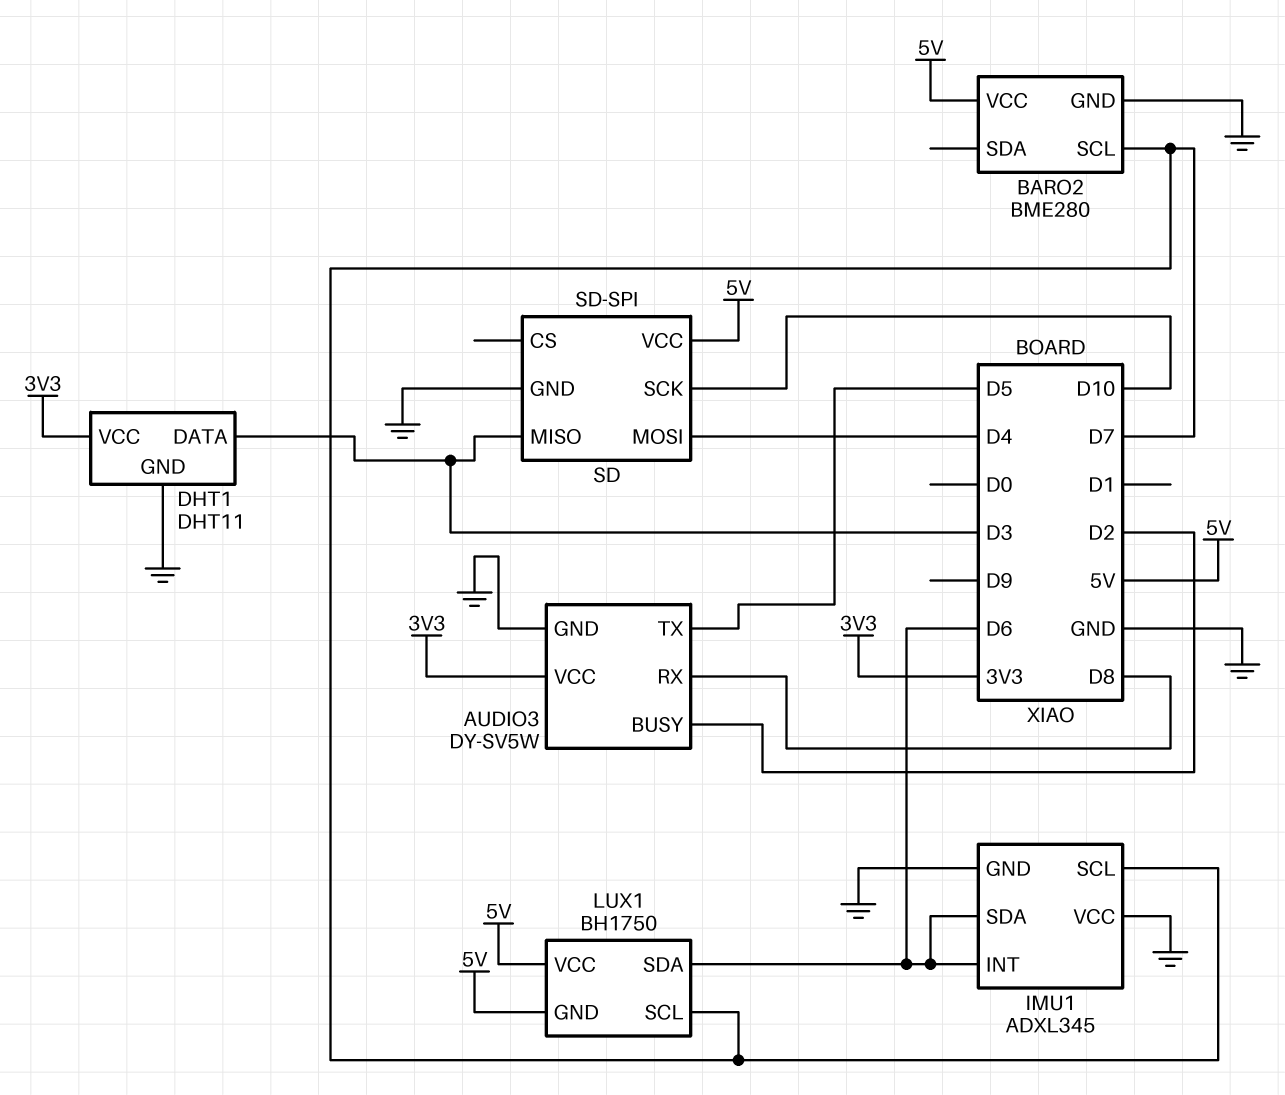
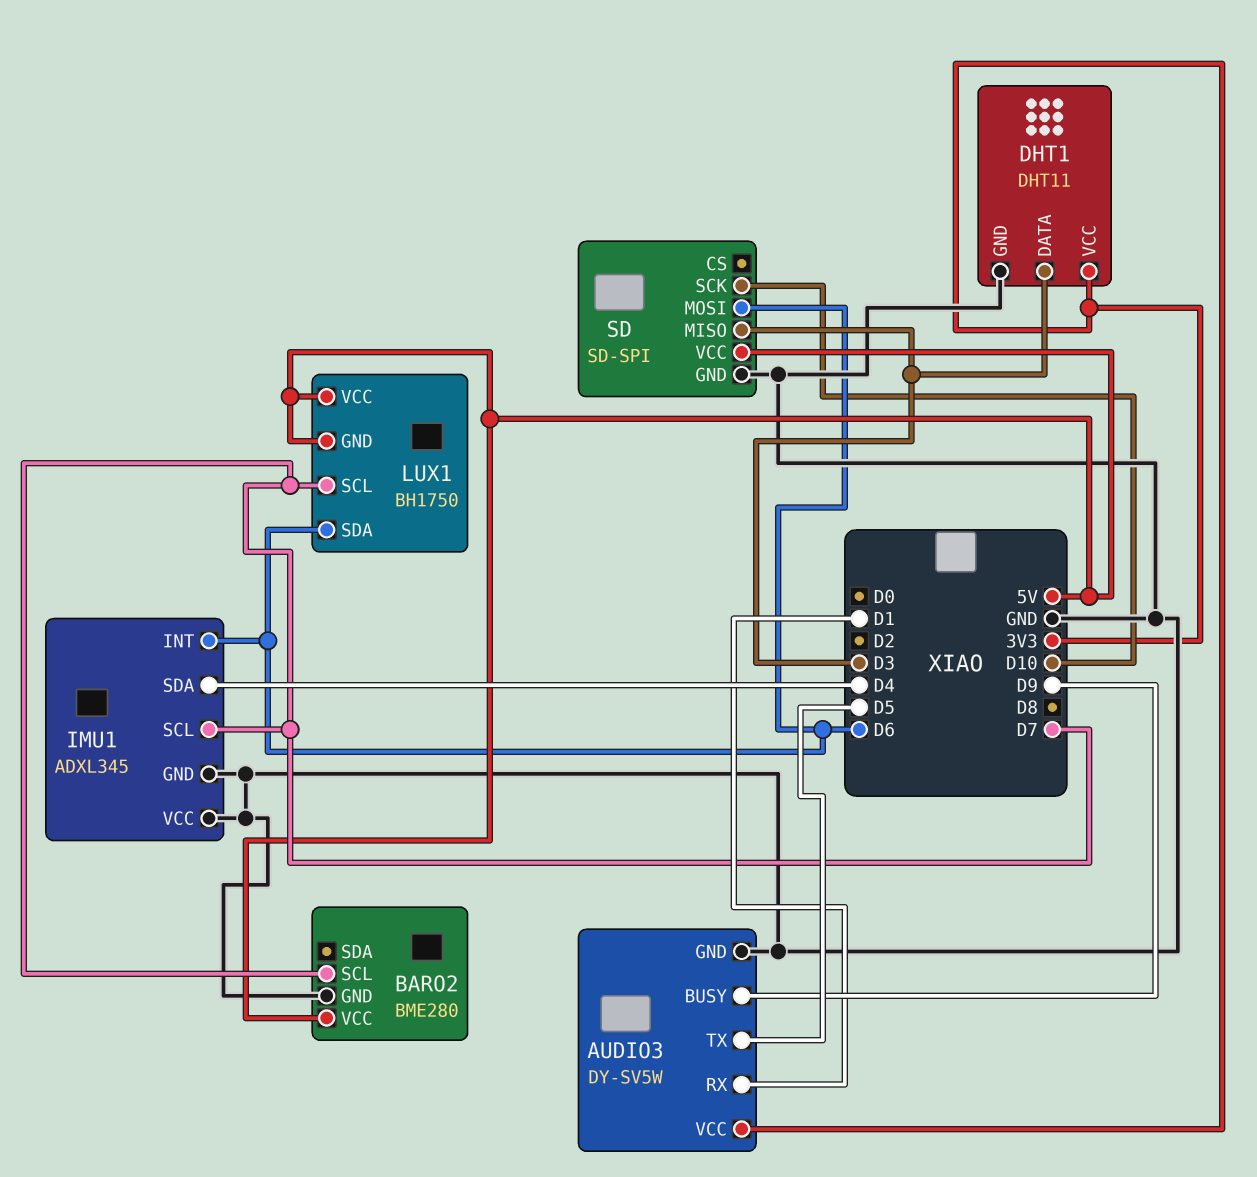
AUDIO3 pin BUSY: D2 -> D9
AUDIO3 pin RX: D8 -> D1
IMU1 pin SDA: D6 -> D4
SD pin MOSI: D4 -> D6

